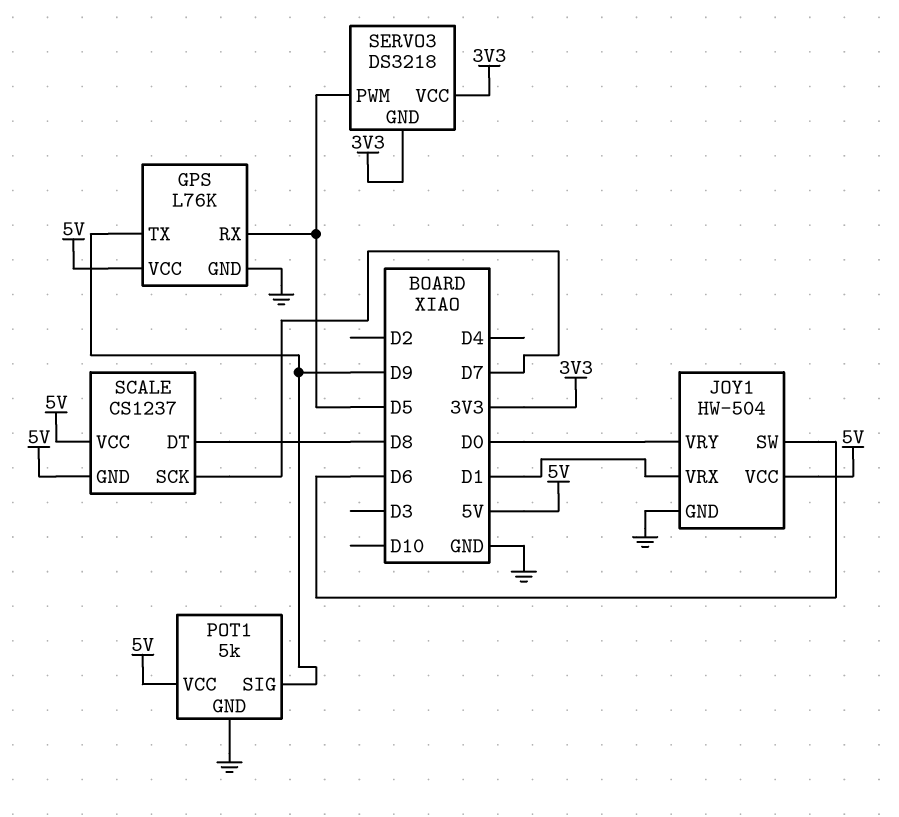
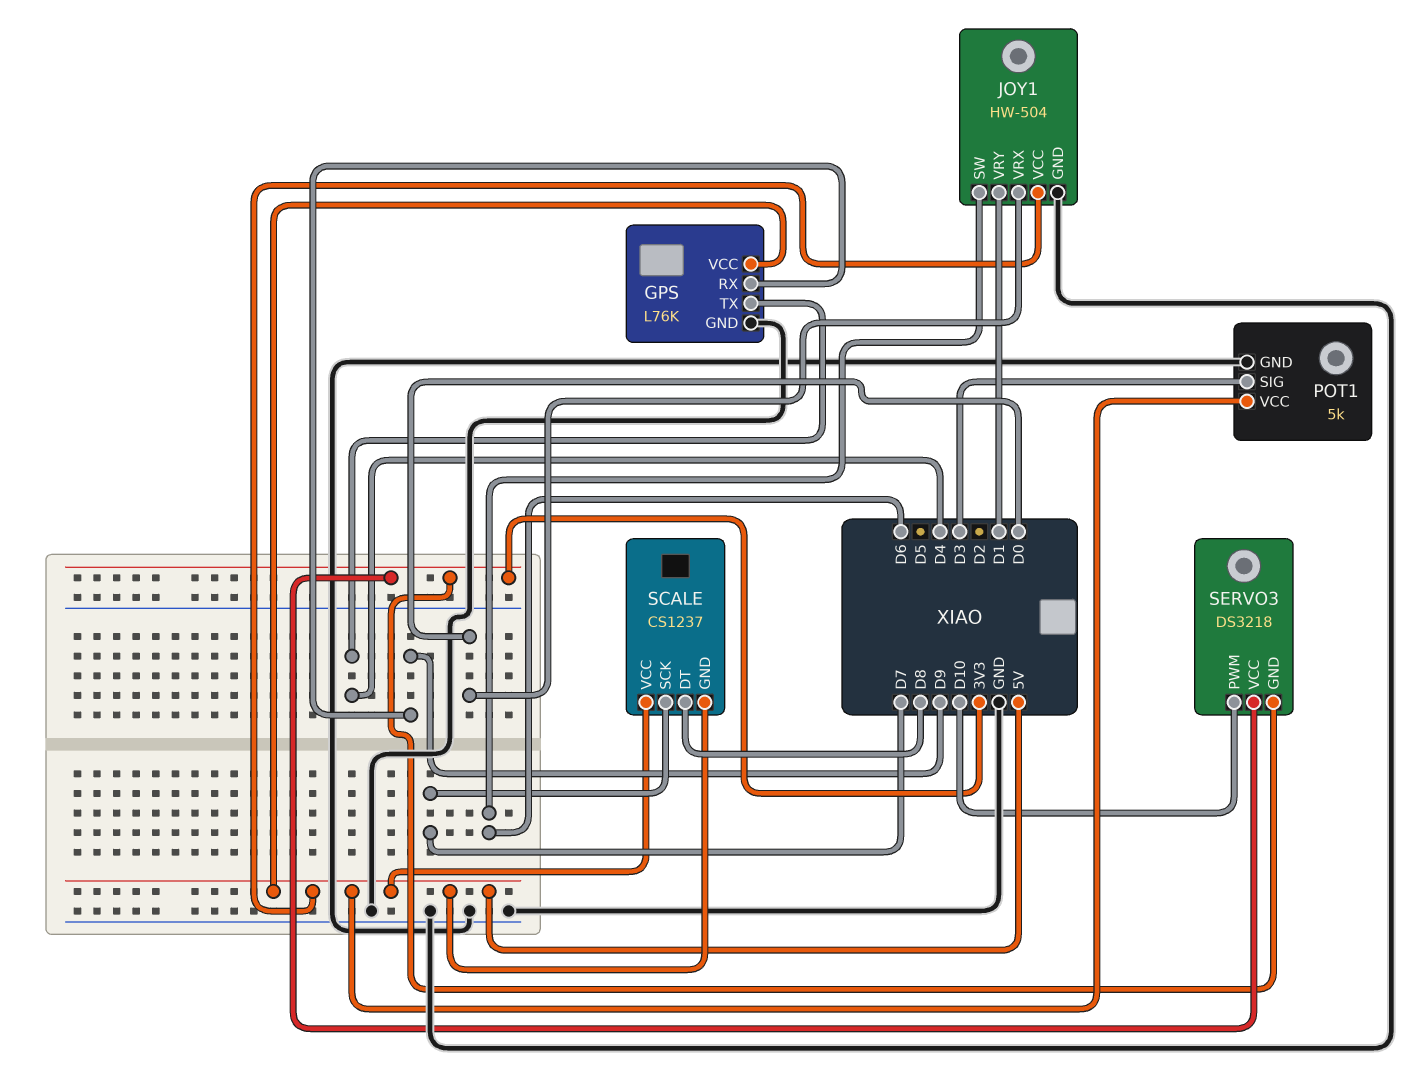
GPS pin RX: D5 -> D9
GPS pin TX: D9 -> D4
JOY1 pin VRX: D1 -> D0
JOY1 pin VRY: D0 -> D1
POT1 pin SIG: D9 -> D3
SERVO3 pin PWM: D5 -> D10

